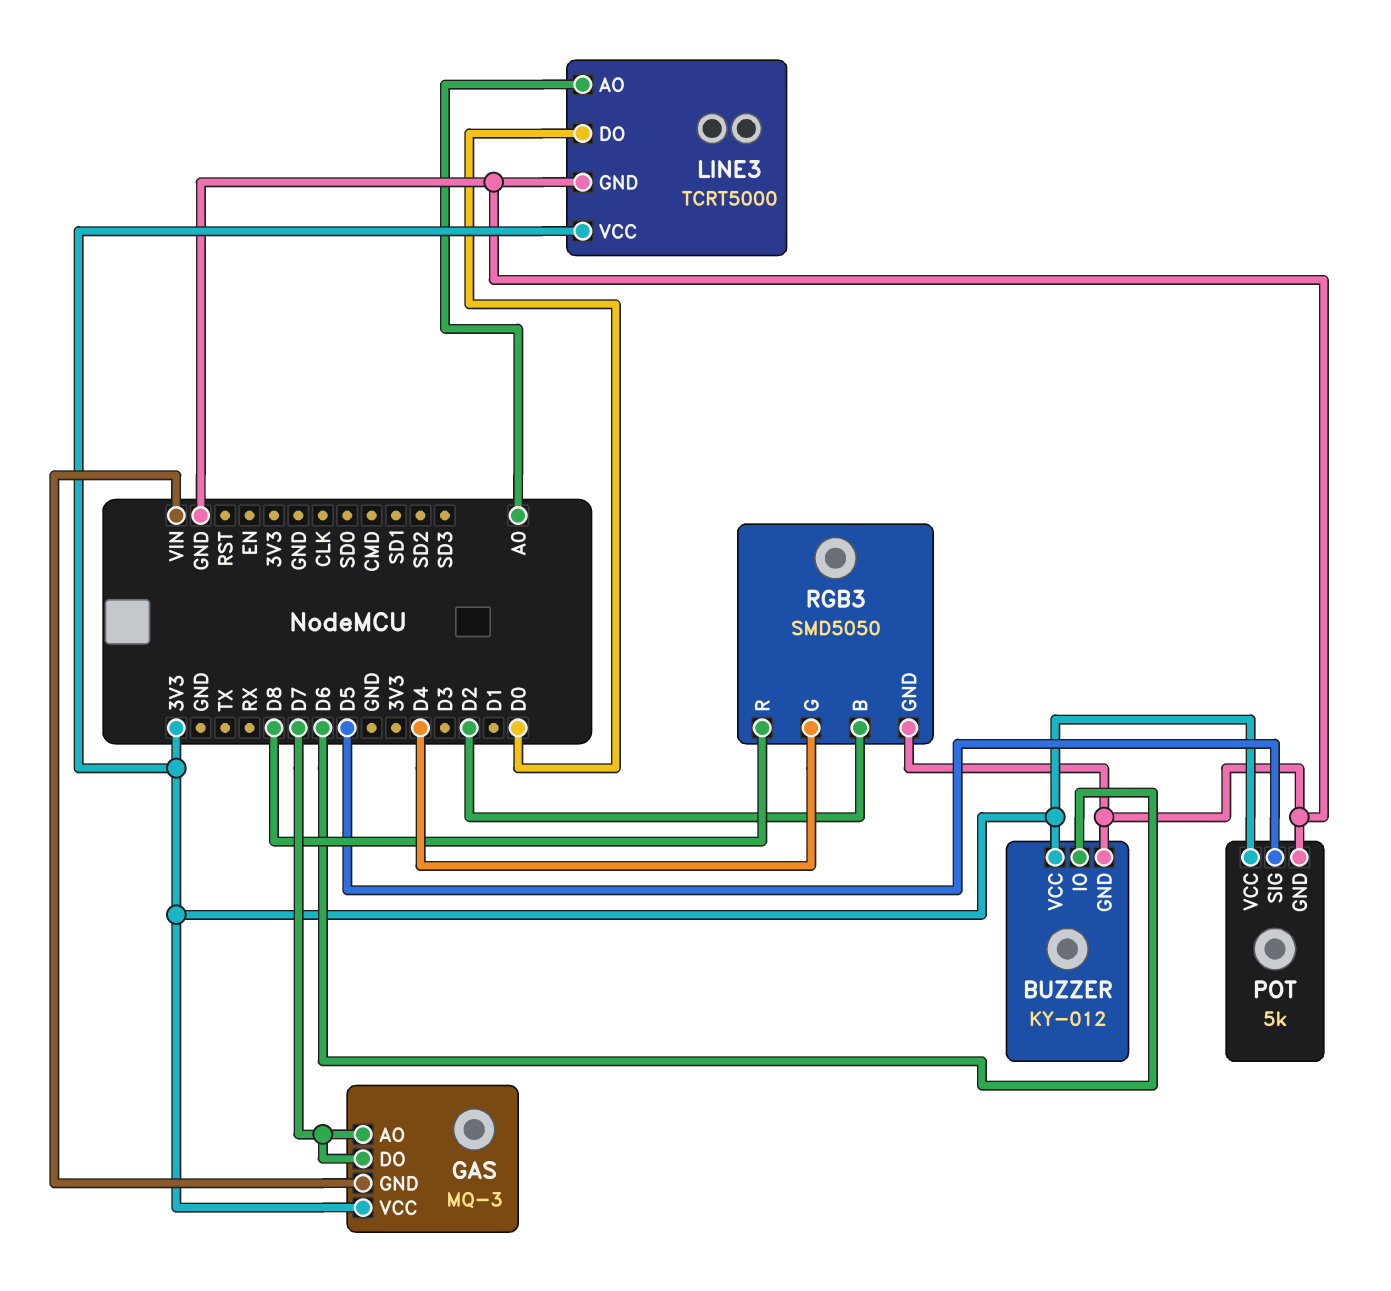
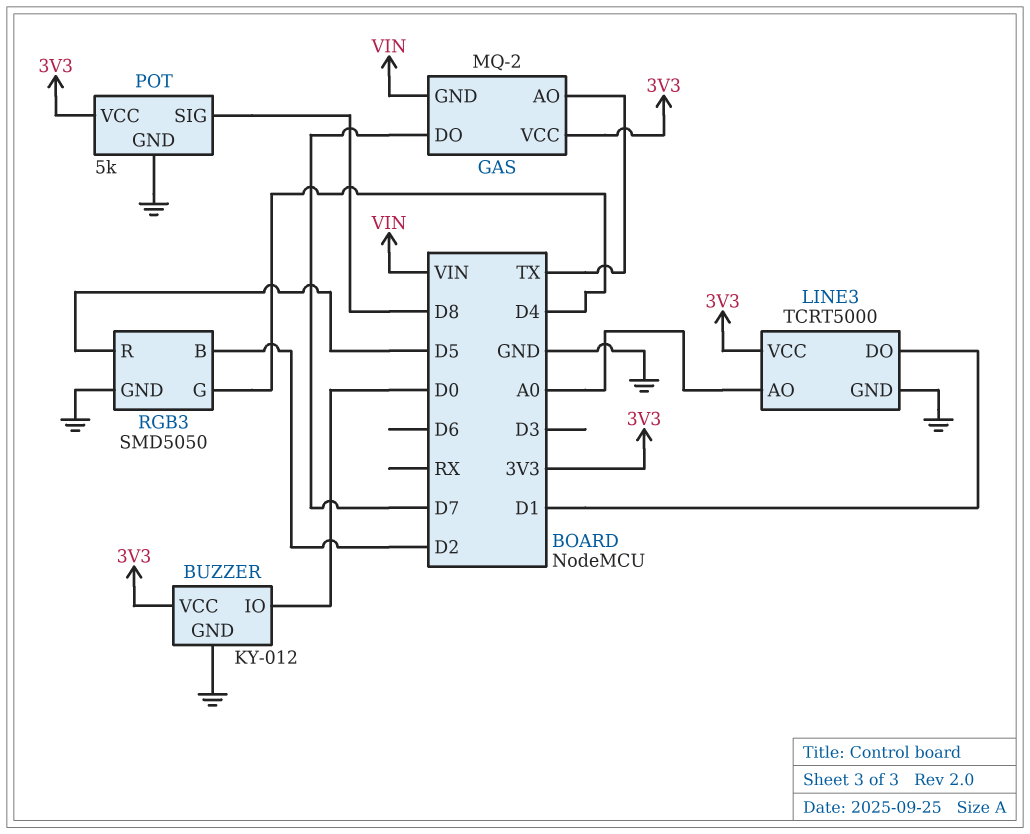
BUZZER pin IO: D6 -> D0
GAS: MQ-3 -> MQ-2
GAS pin AO: D7 -> TX
LINE3 pin DO: D0 -> D1
POT pin SIG: D5 -> D8
RGB3 pin R: D8 -> D5

